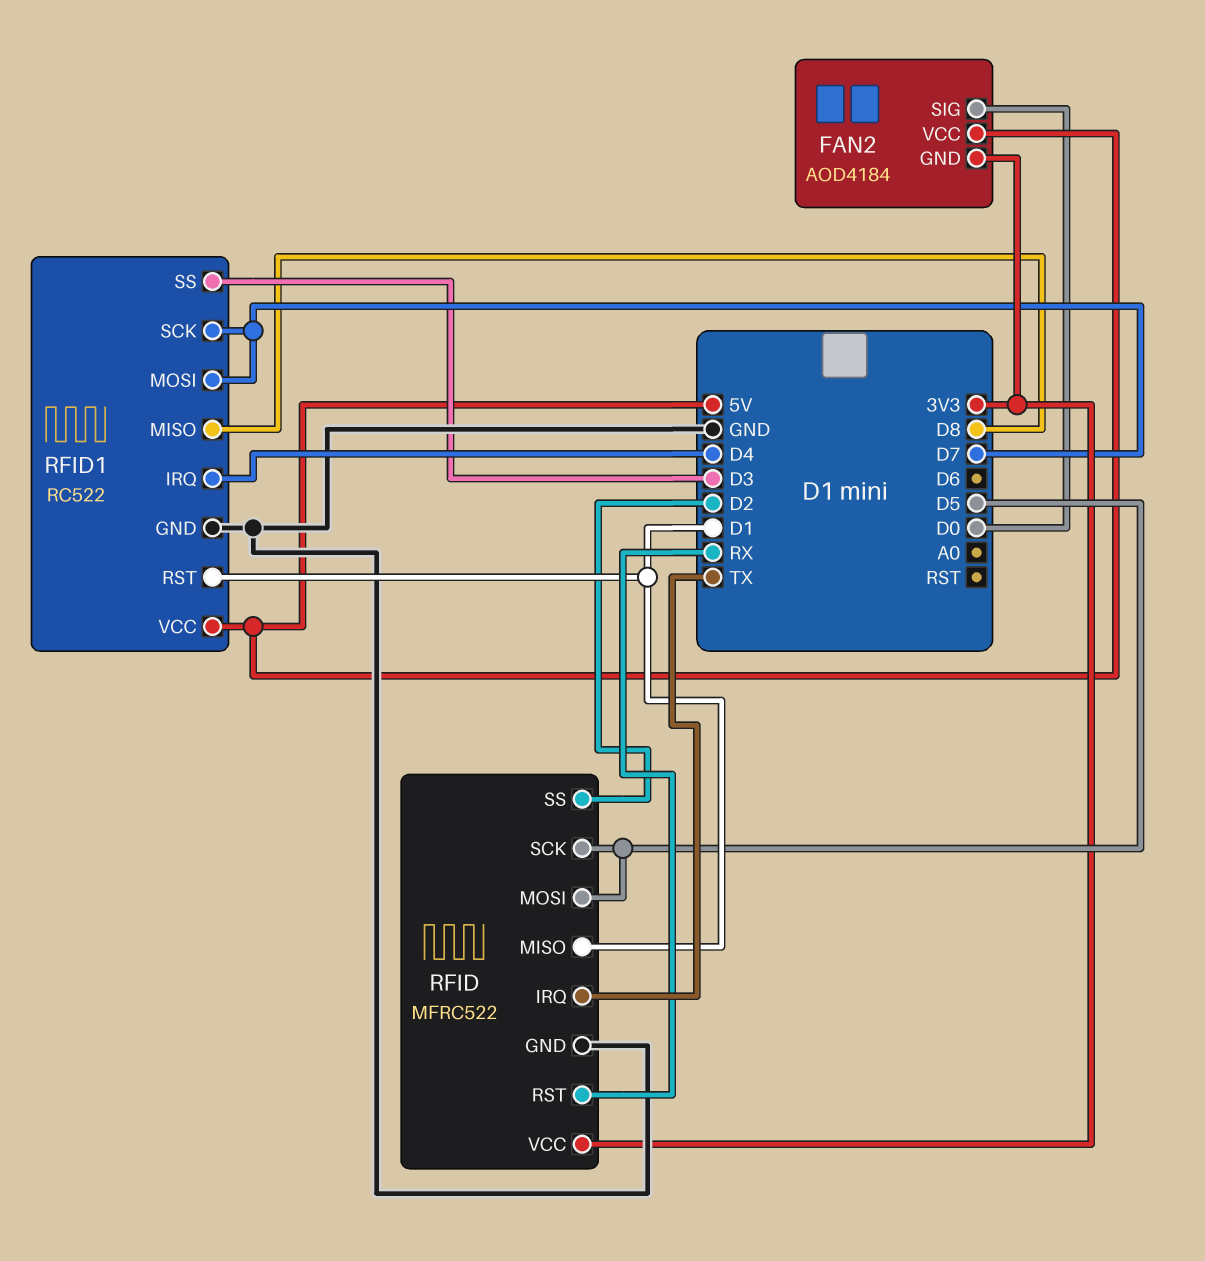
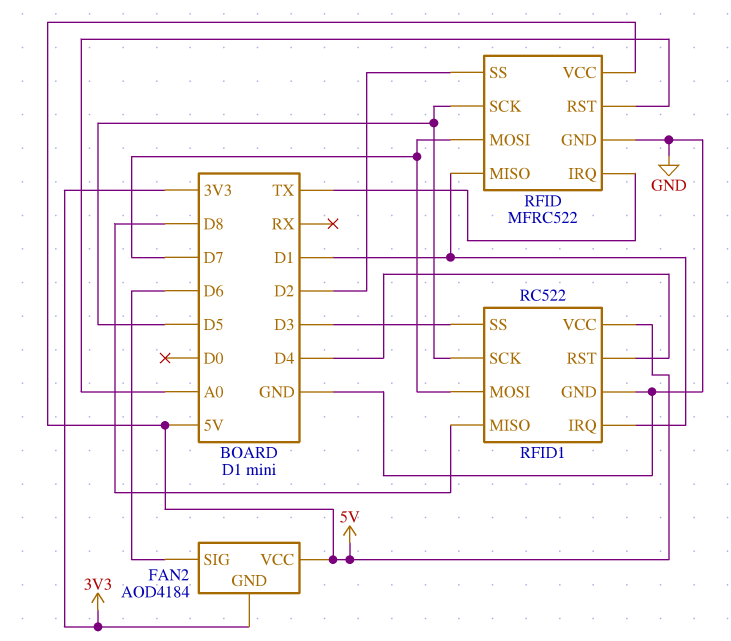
FAN2 pin SIG: D0 -> D6
RFID pin MOSI: D5 -> D7
RFID pin RST: RX -> A0
RFID pin VCC: 3V3 -> 5V
RFID1 pin IRQ: D4 -> D1
RFID1 pin RST: D1 -> D4
RFID1 pin SCK: D7 -> D5

